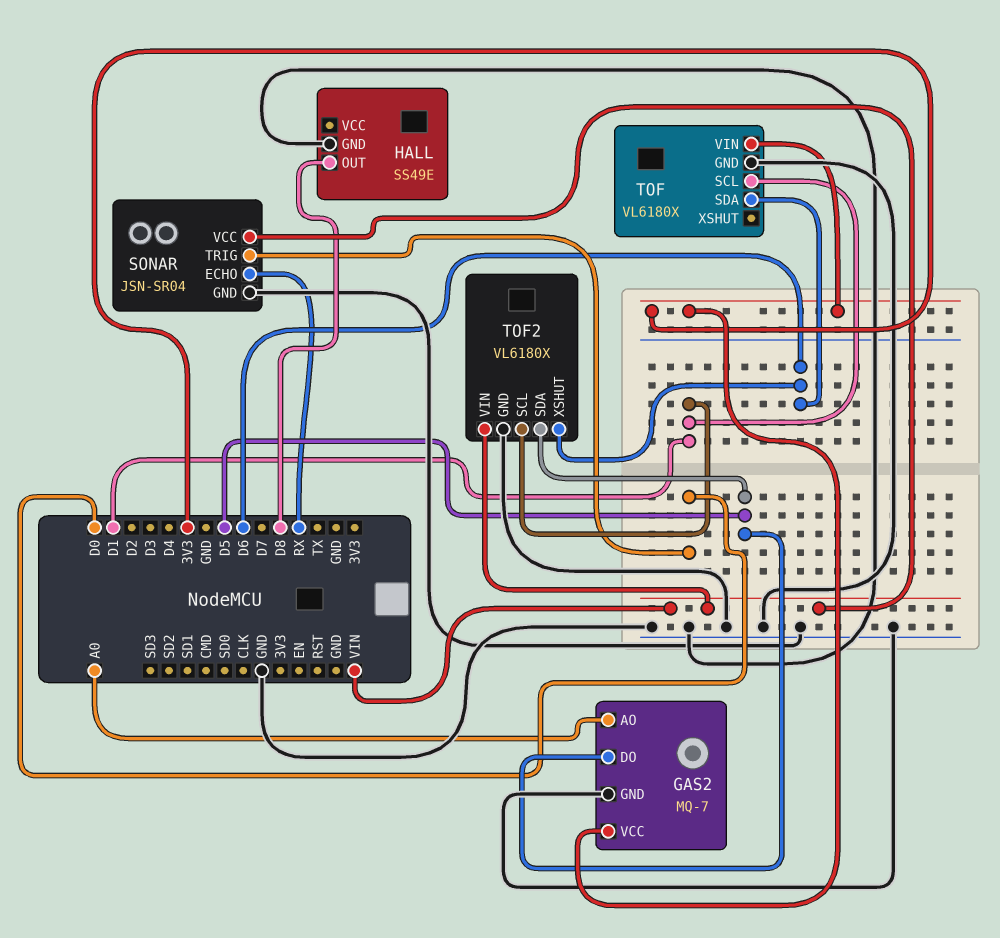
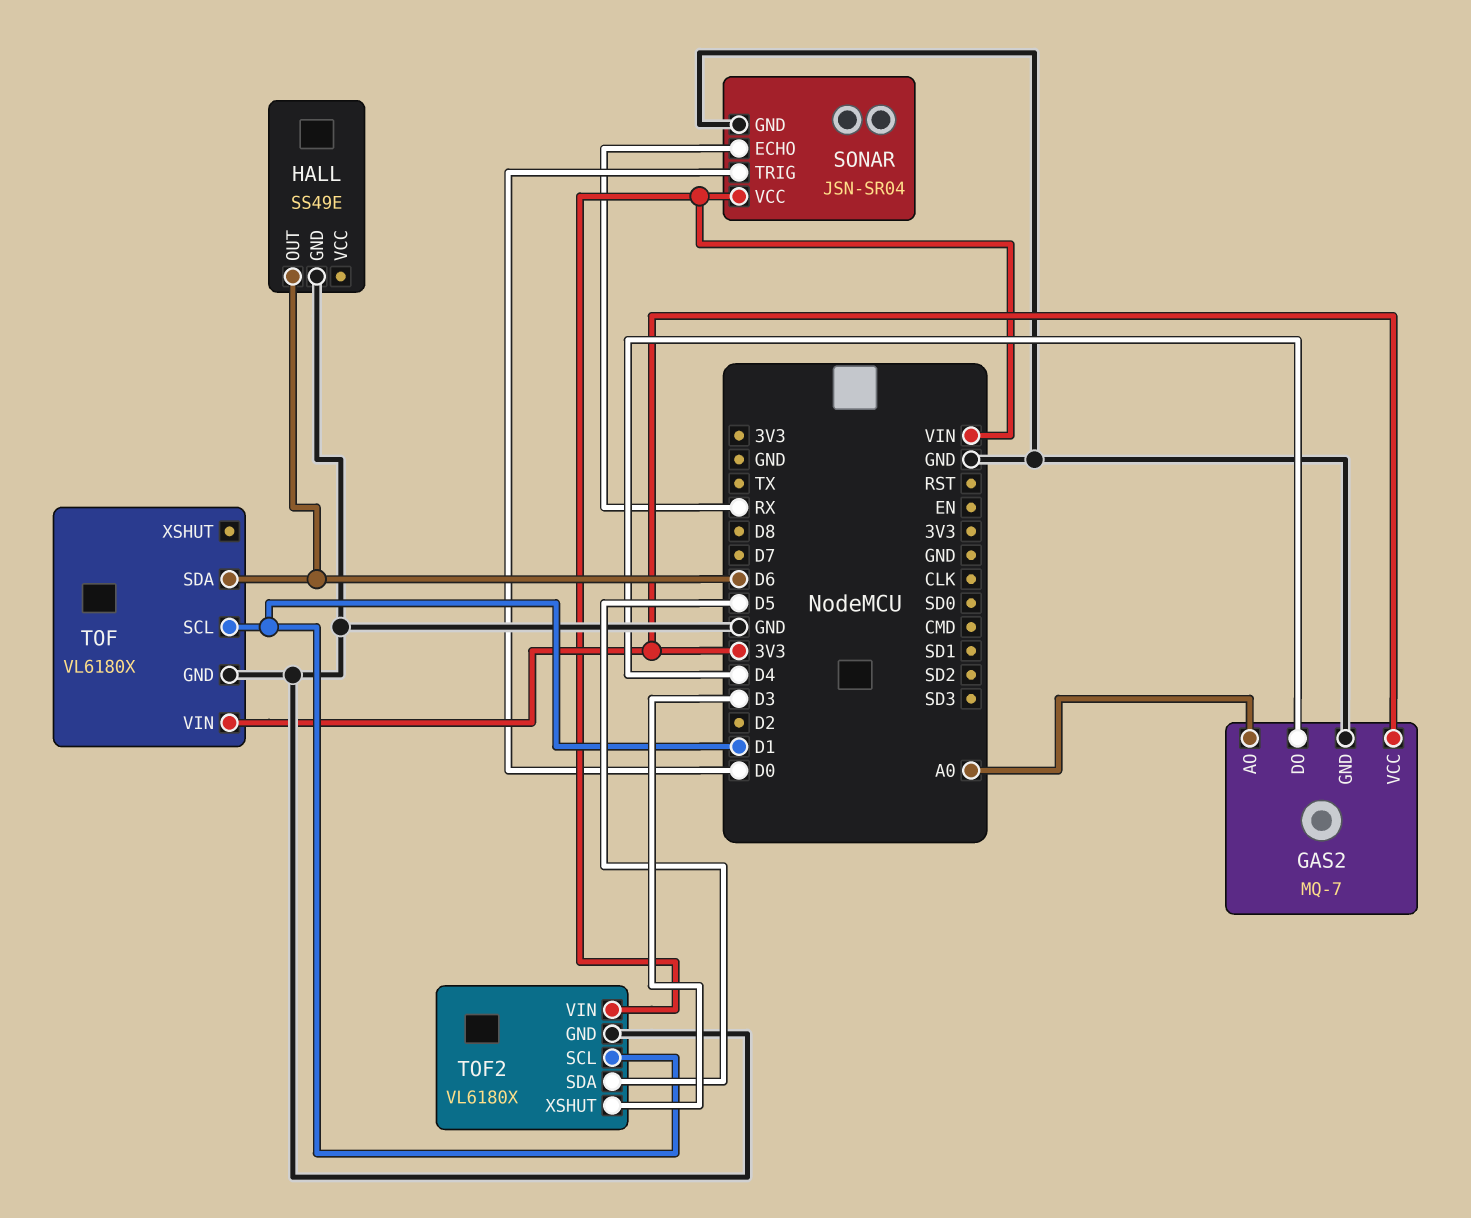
GAS2 pin DO: D5 -> D4
HALL pin OUT: D8 -> D6
TOF2 pin XSHUT: D6 -> D3

